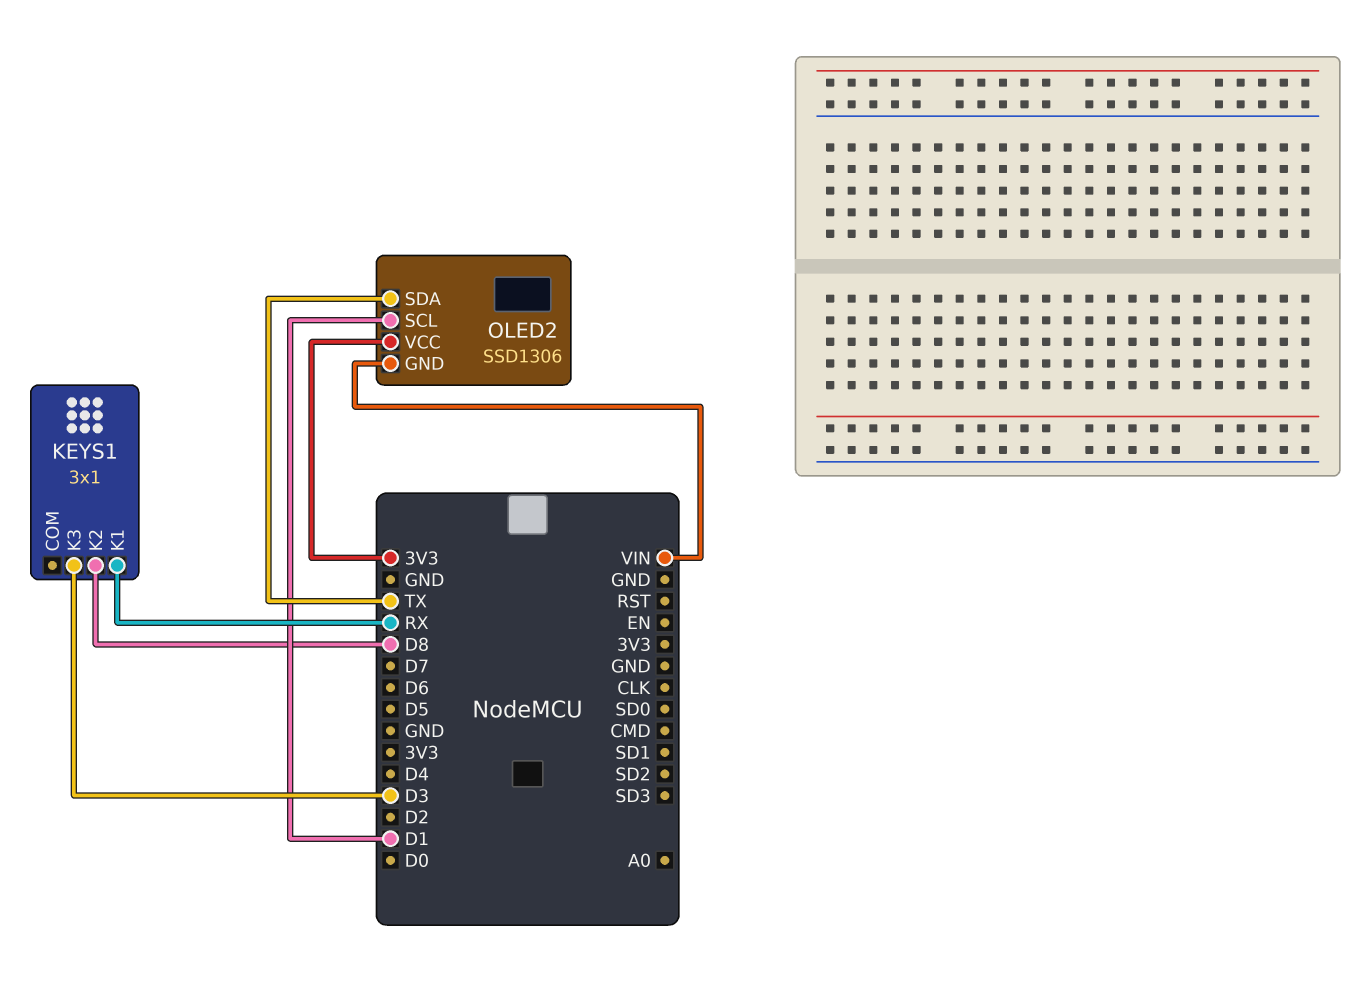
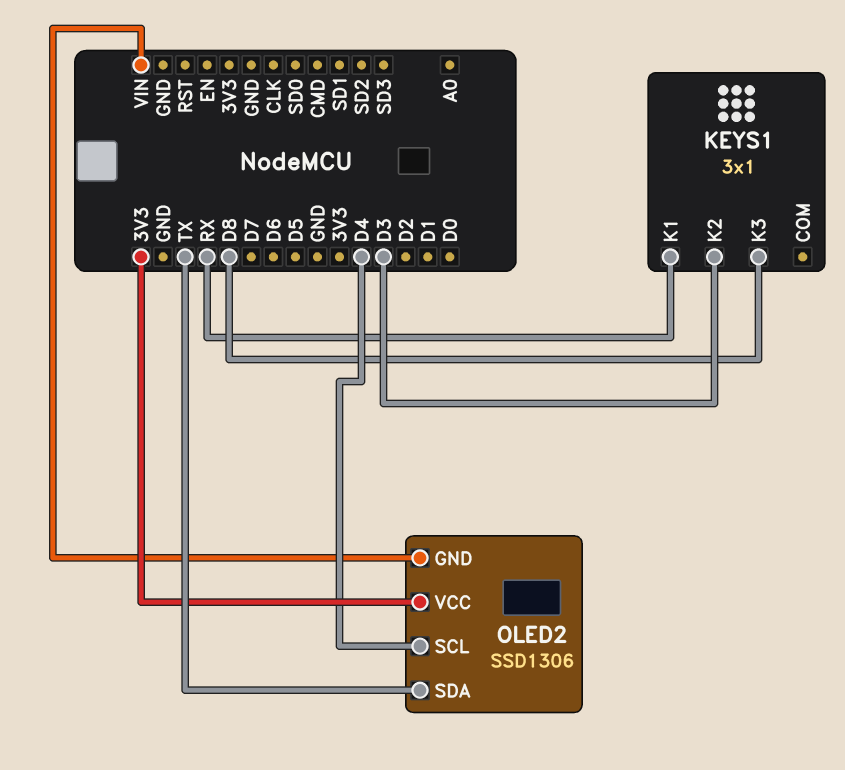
KEYS1 pin K2: D8 -> D3
KEYS1 pin K3: D3 -> D8
OLED2 pin SCL: D1 -> D4

